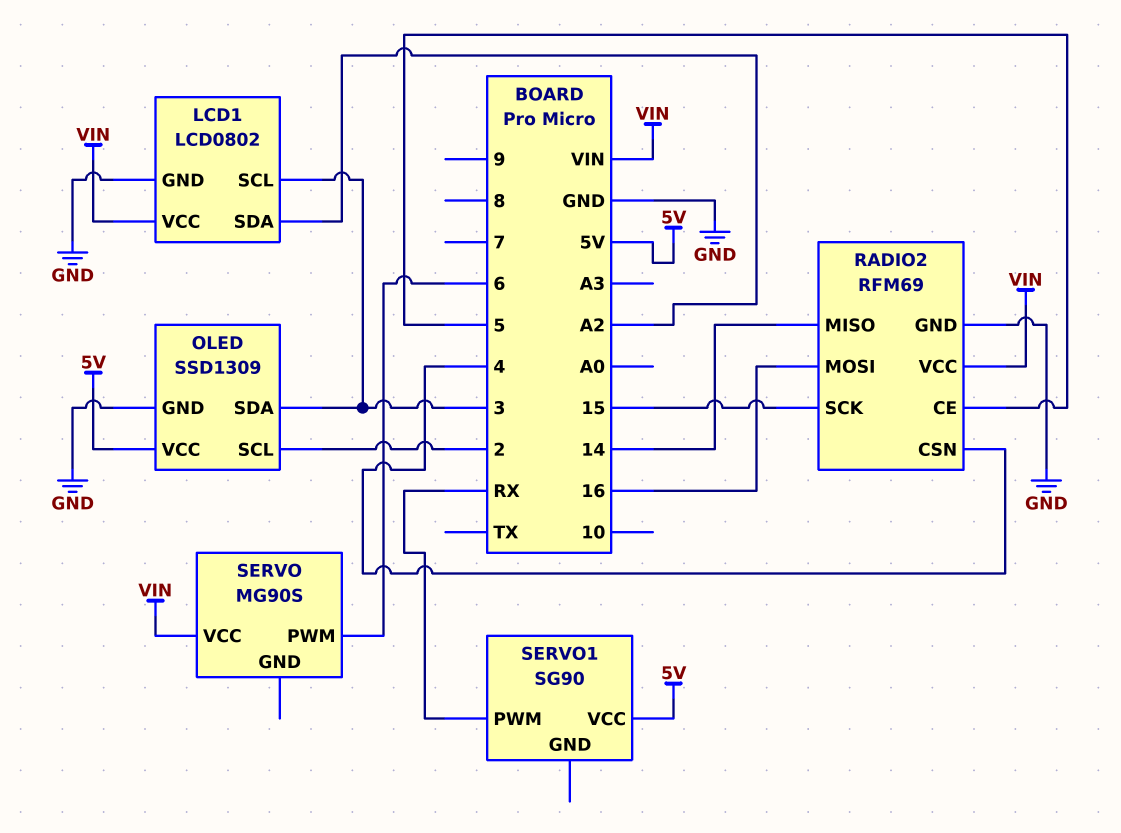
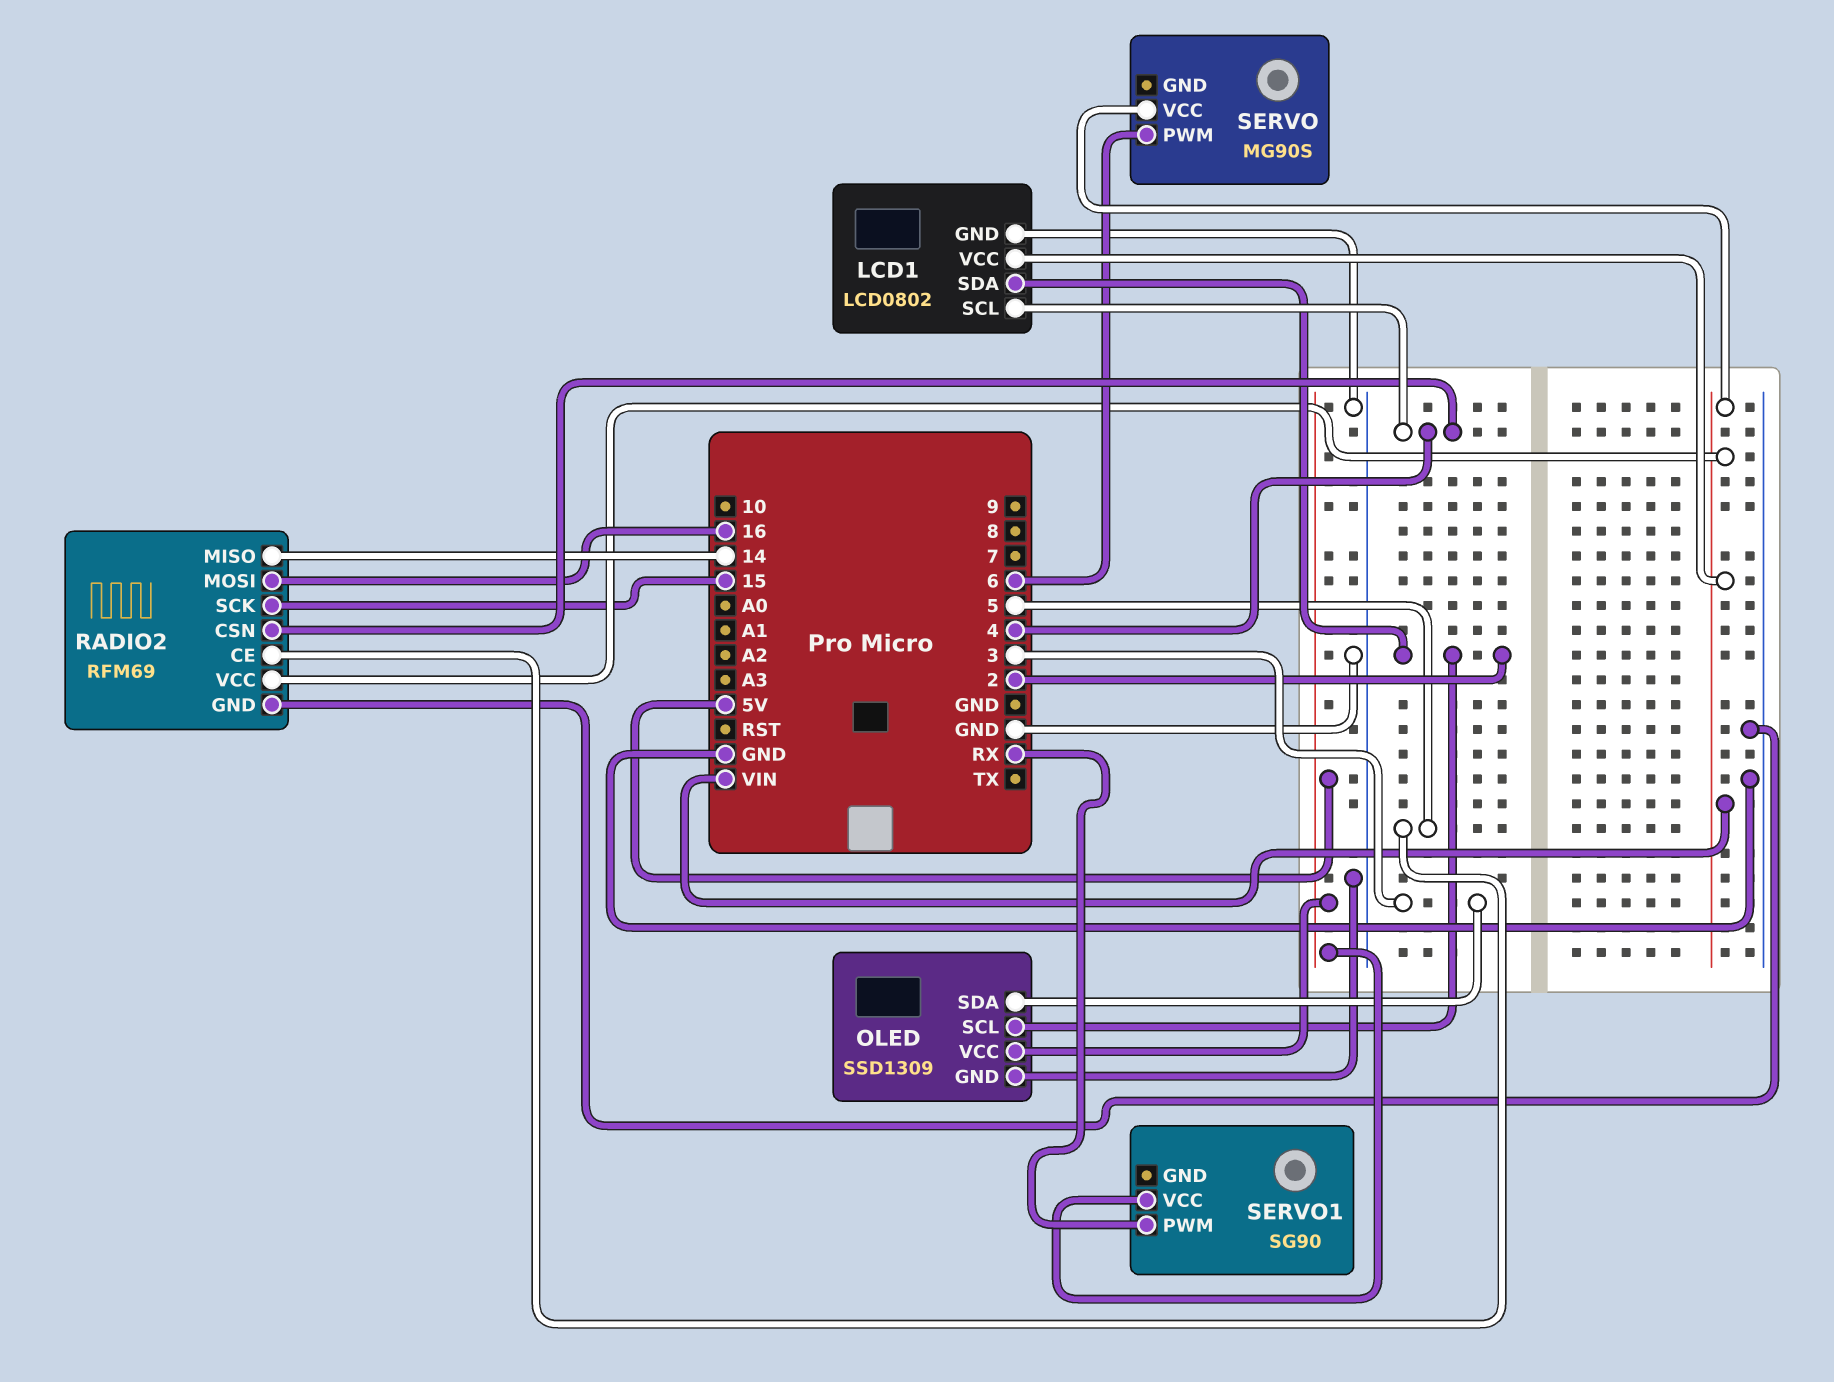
LCD1 pin SCL: 3 -> 4
LCD1 pin SDA: A2 -> 2

